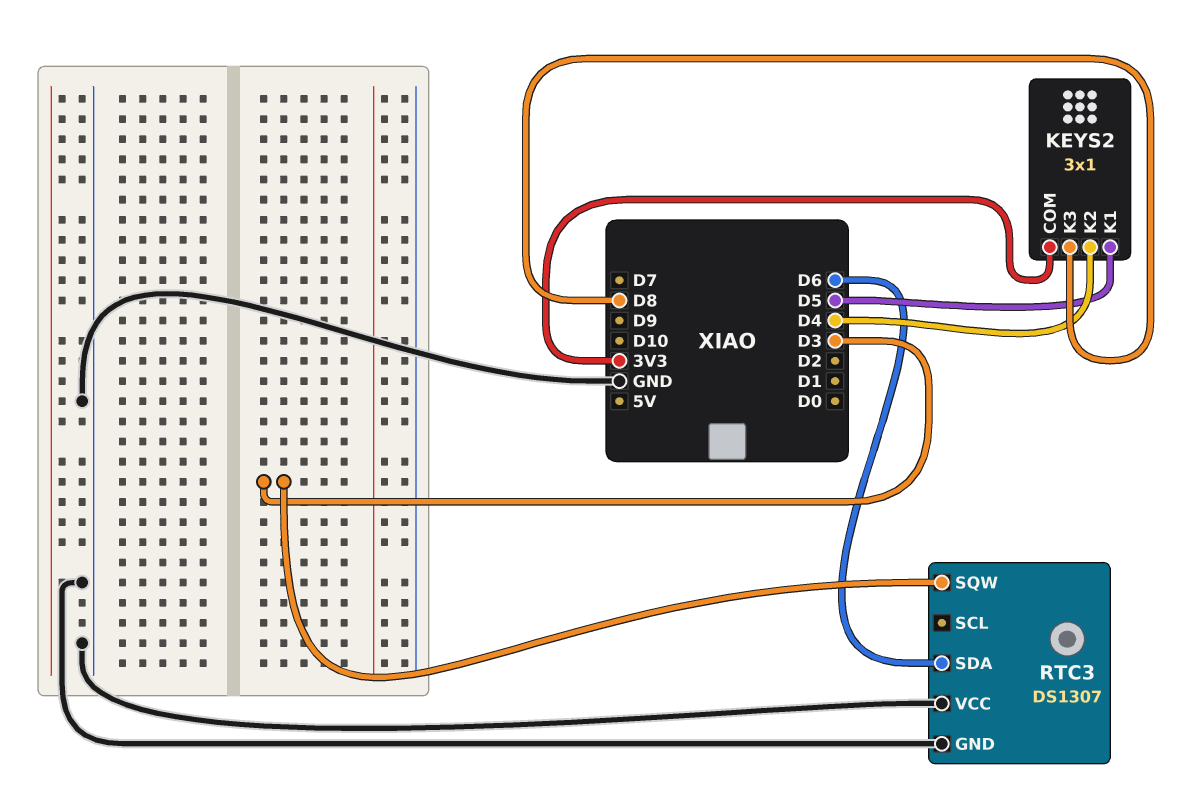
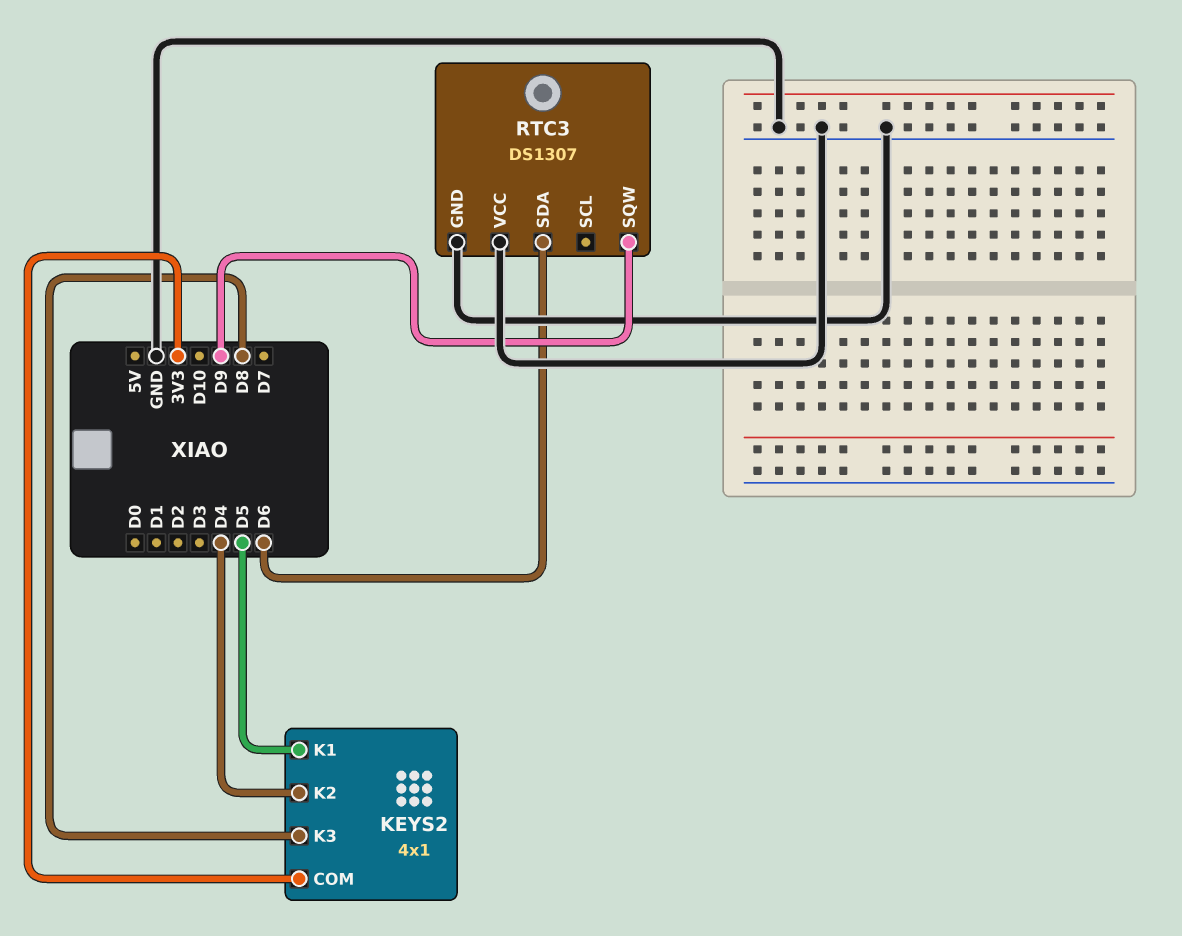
KEYS2: 3x1 -> 4x1
RTC3 pin SQW: D3 -> D9

